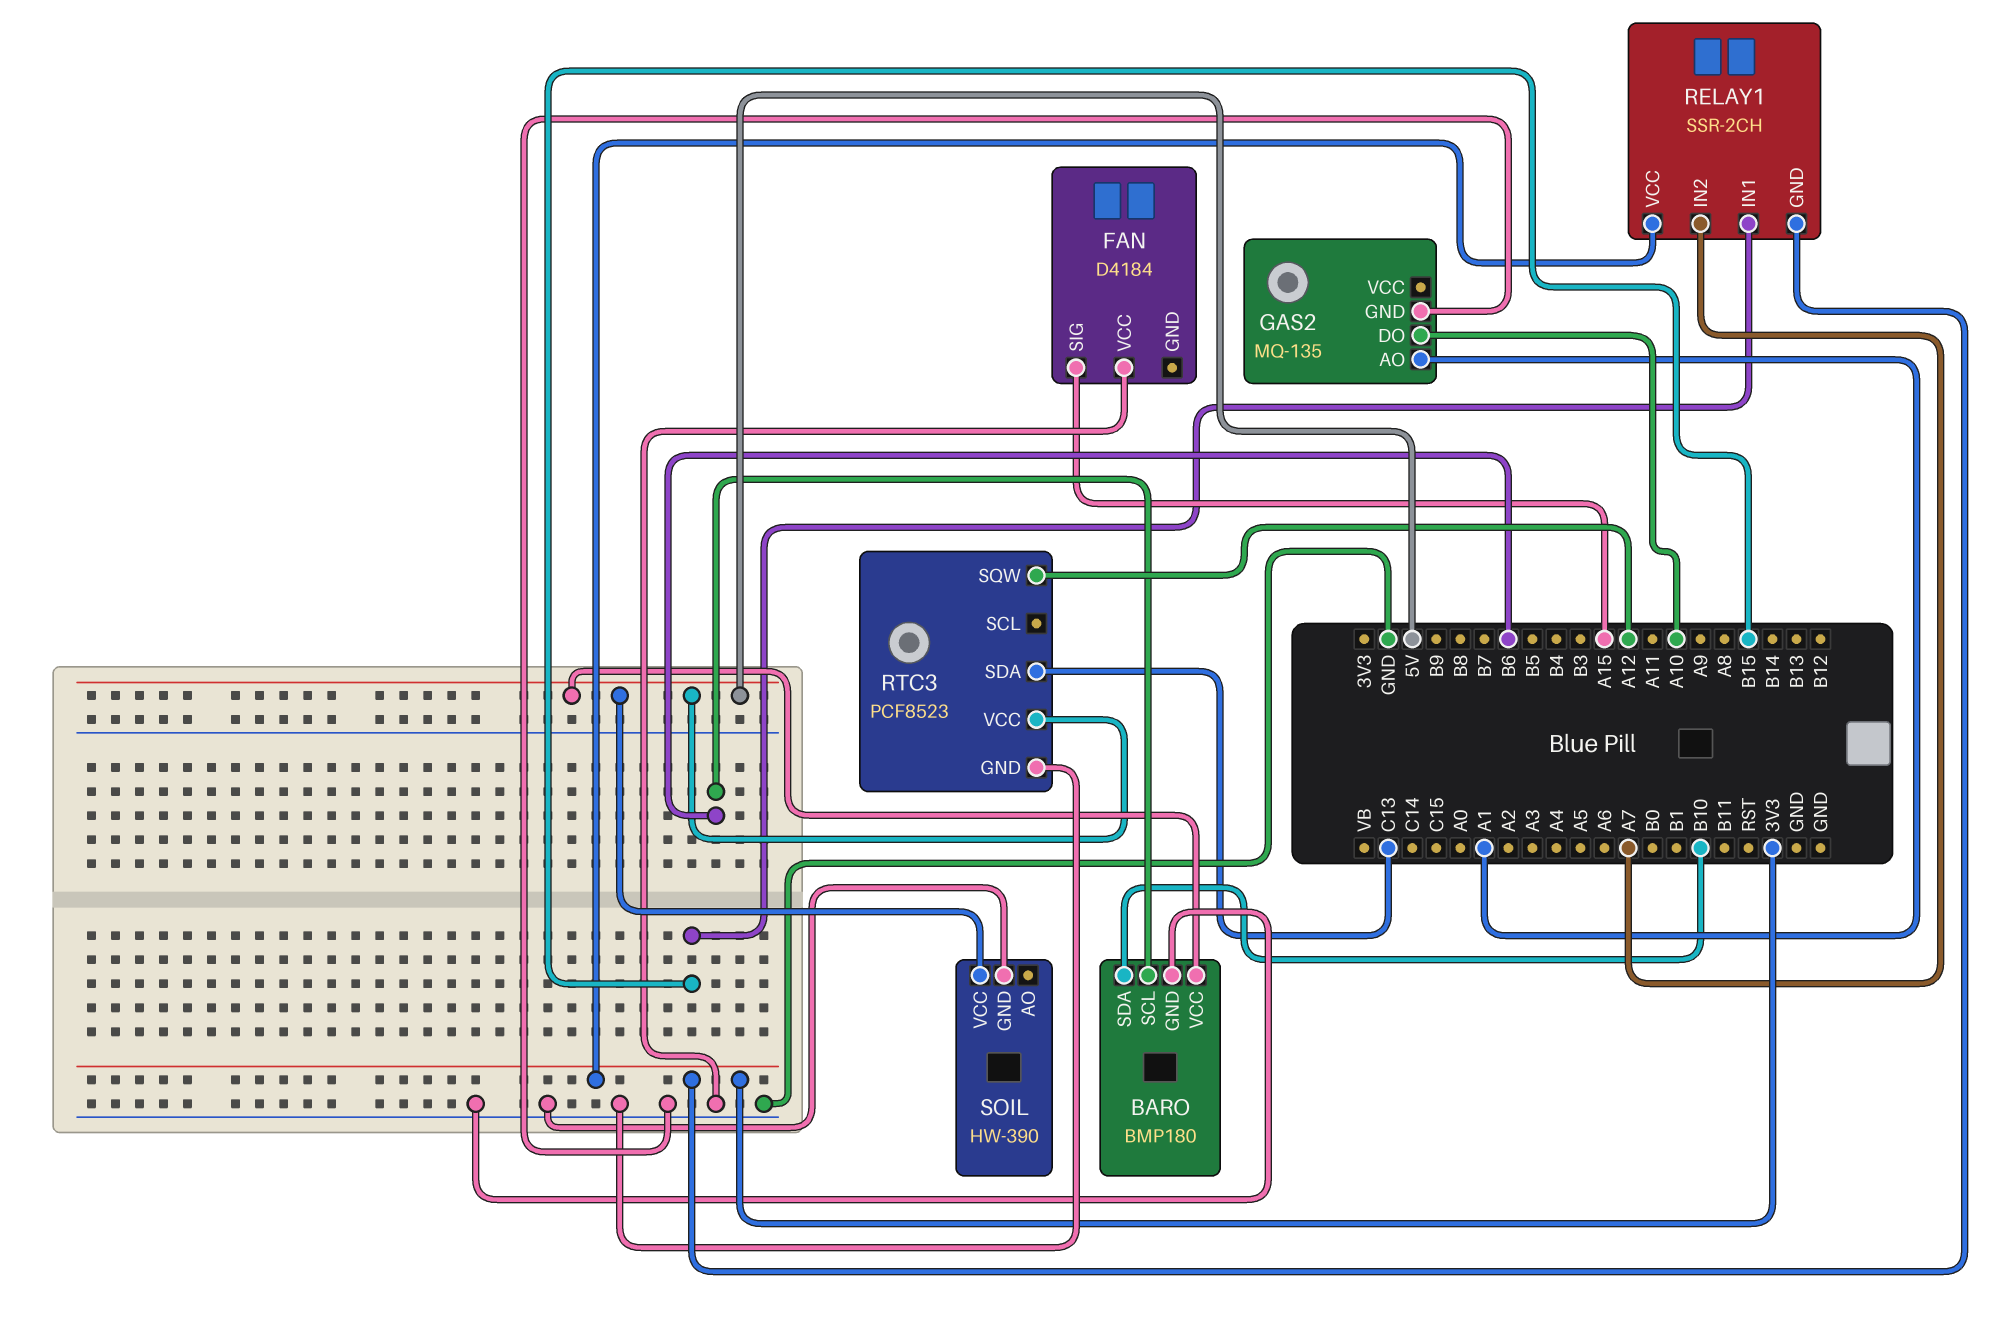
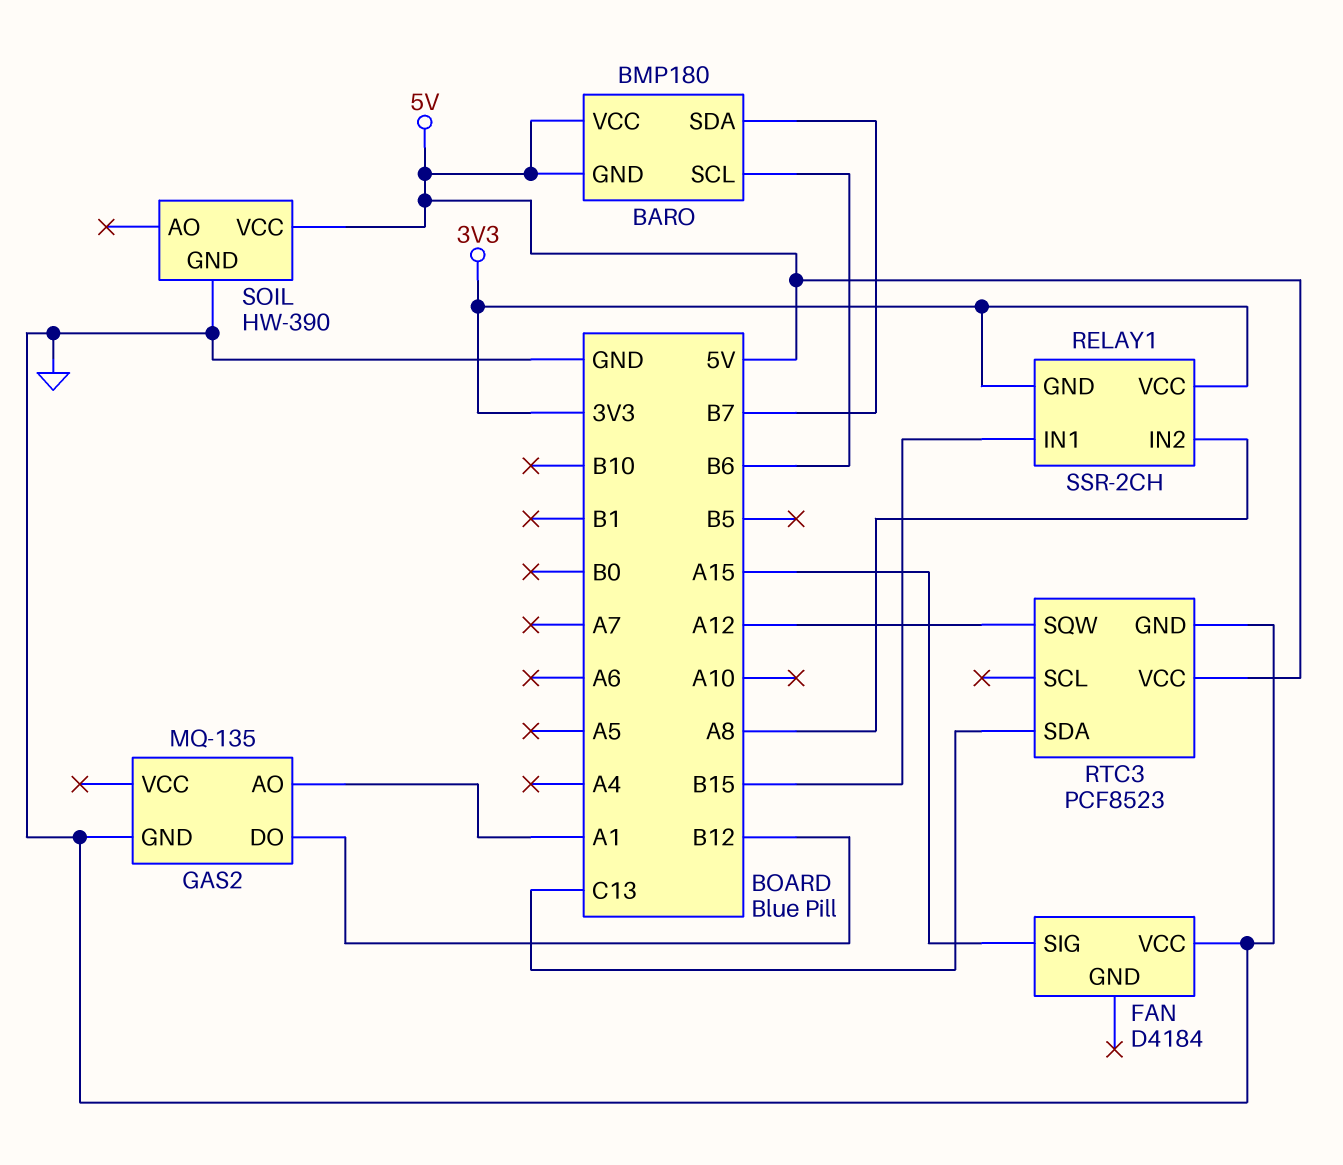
BARO pin GND: GND -> 5V
BARO pin SDA: B10 -> B7
GAS2 pin DO: A10 -> B12
RELAY1 pin IN2: A7 -> A8

